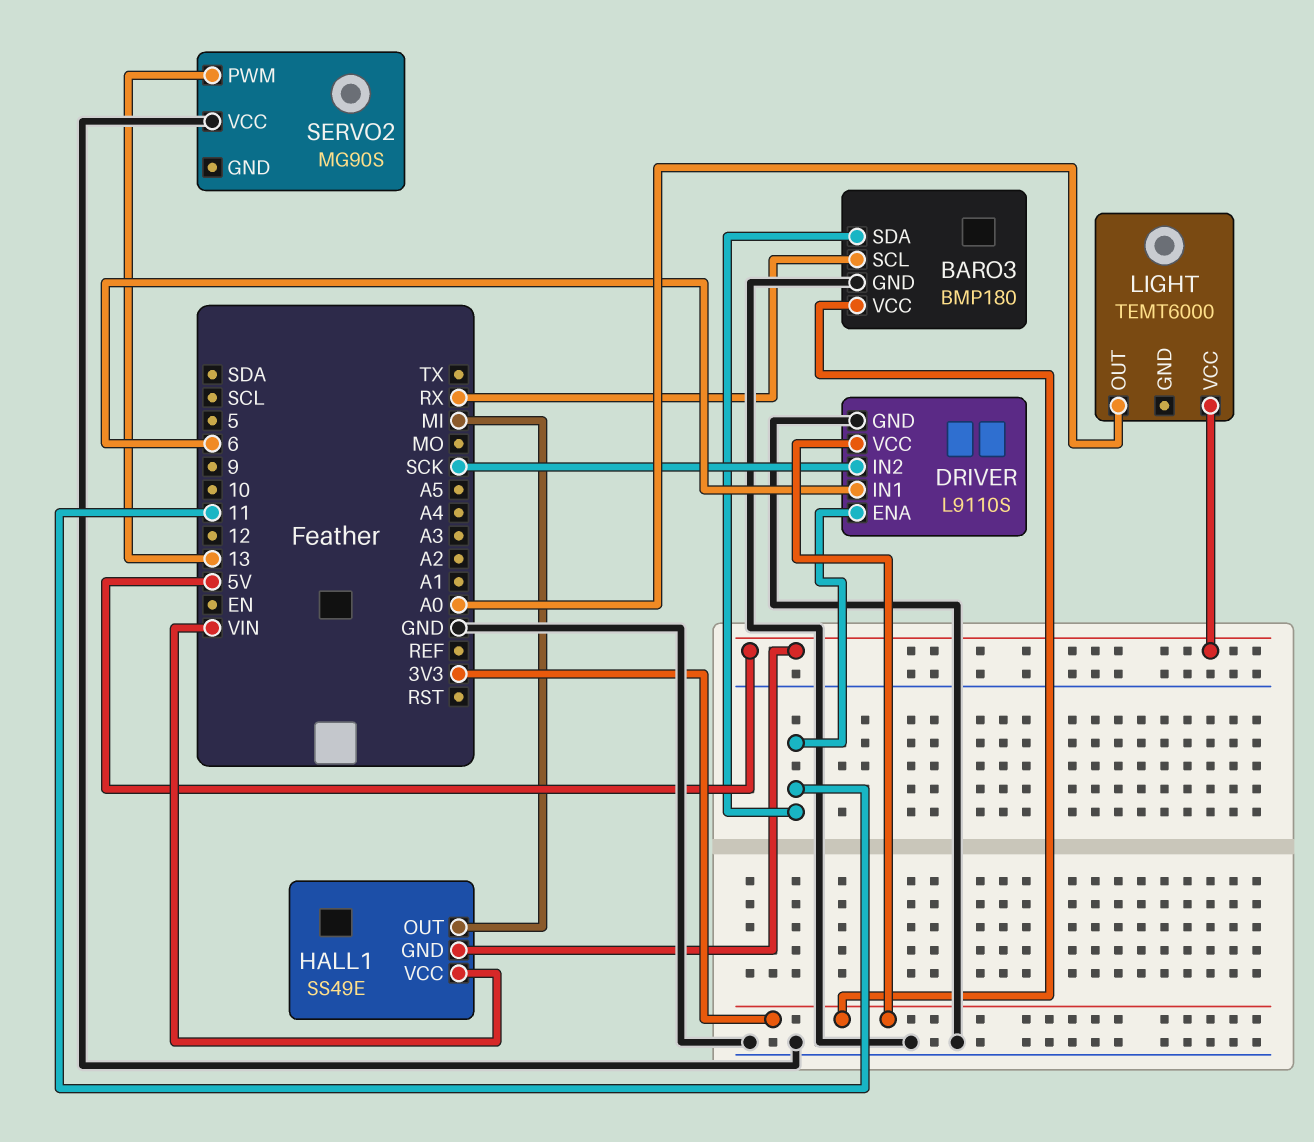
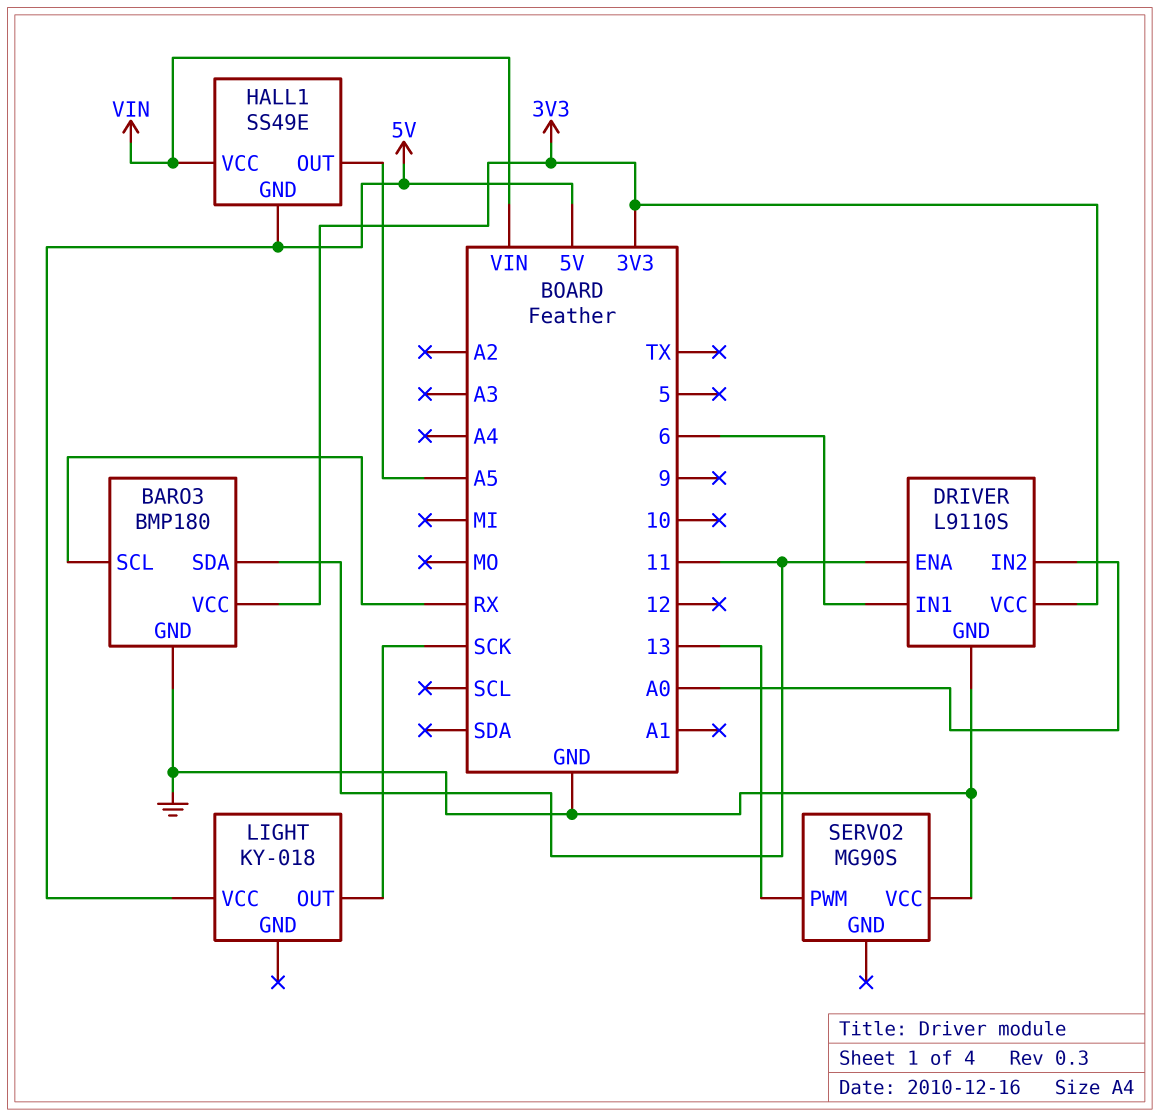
DRIVER pin IN2: SCK -> A0
HALL1 pin OUT: MI -> A5
LIGHT: TEMT6000 -> KY-018
LIGHT pin OUT: A0 -> SCK

